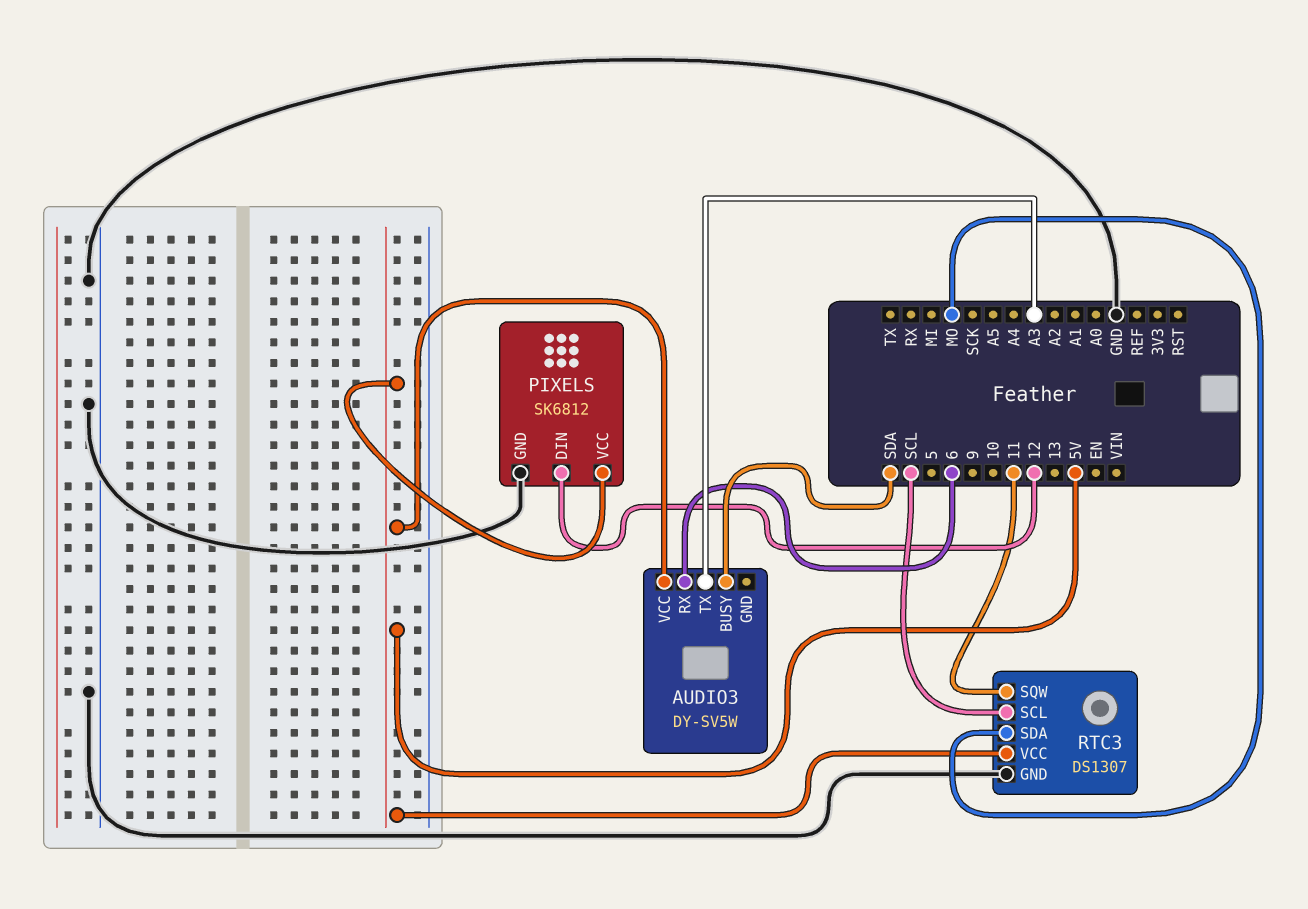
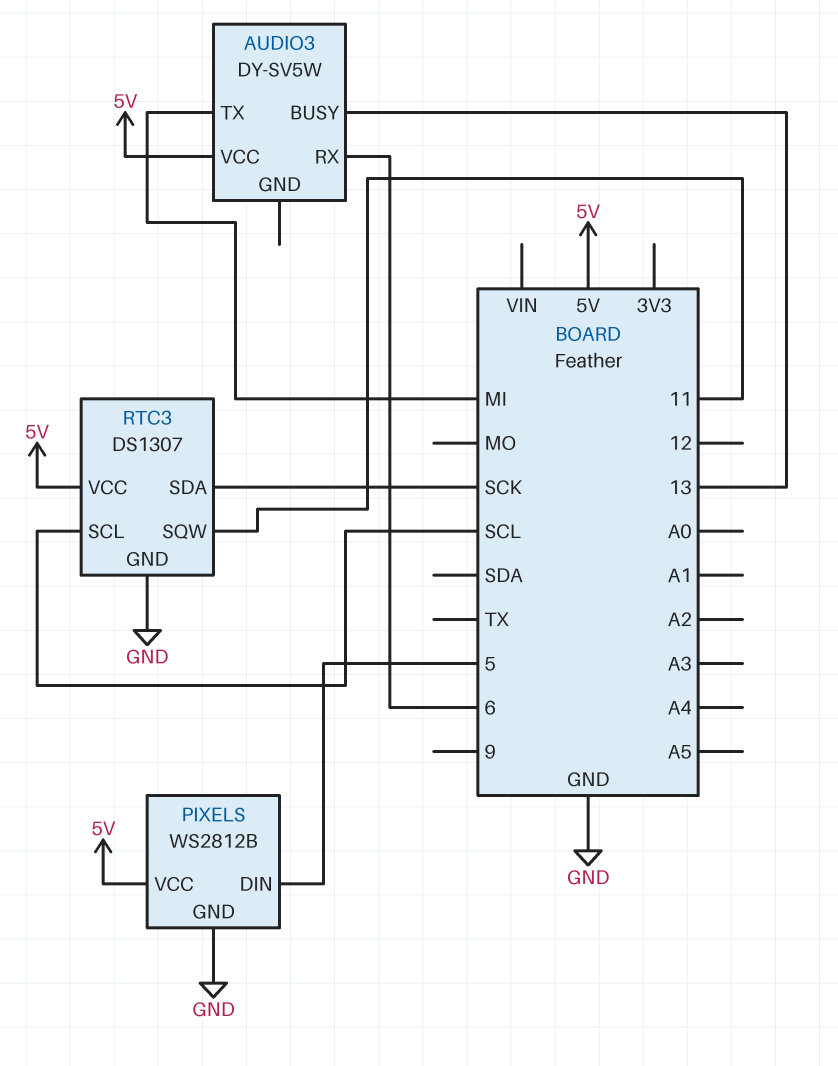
AUDIO3 pin BUSY: SDA -> 13
AUDIO3 pin TX: A3 -> MI
PIXELS: SK6812 -> WS2812B
PIXELS pin DIN: 12 -> 5
RTC3 pin SDA: MO -> SCK

